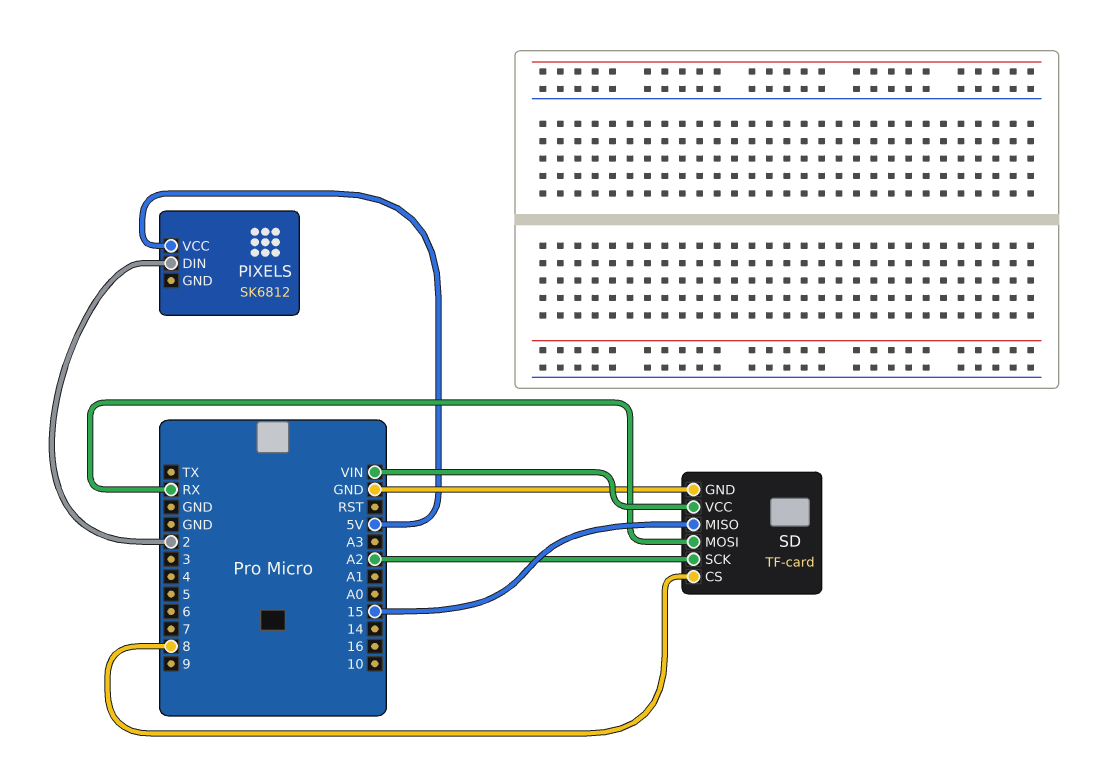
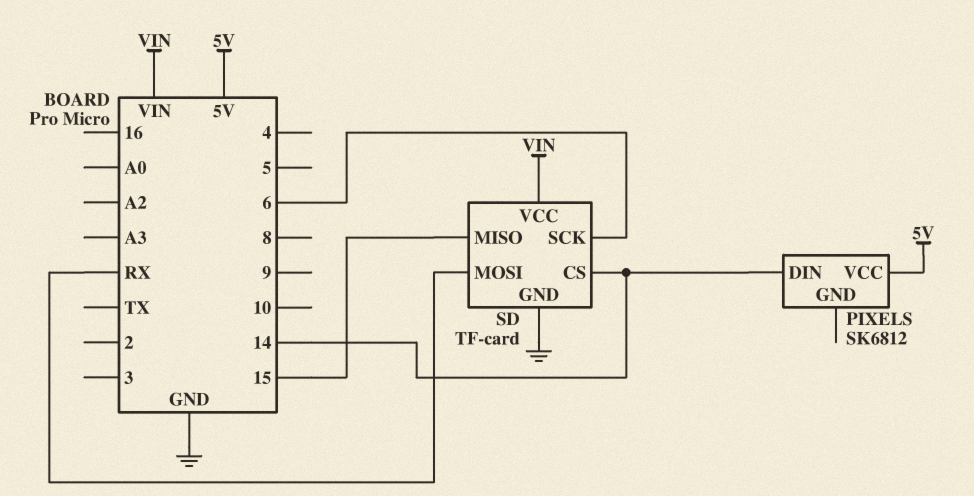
PIXELS pin DIN: 2 -> 14
SD pin CS: 8 -> 14
SD pin SCK: A2 -> 6

